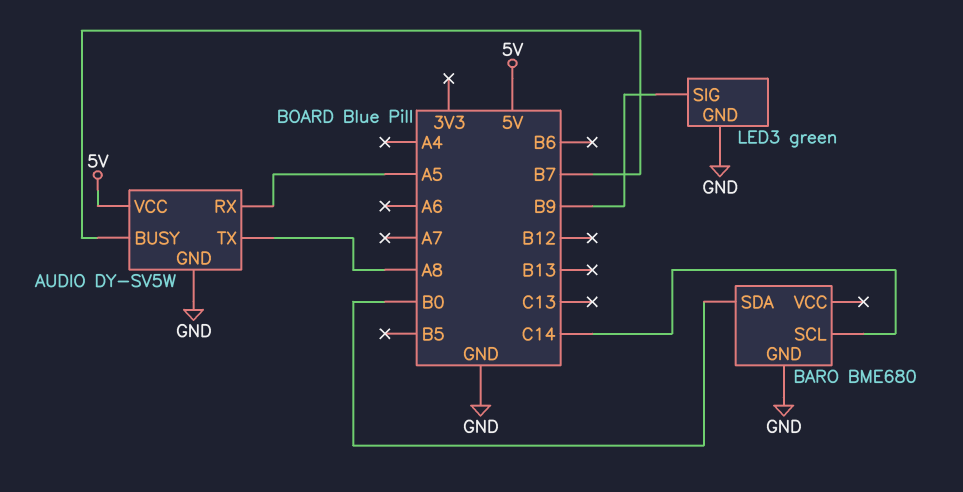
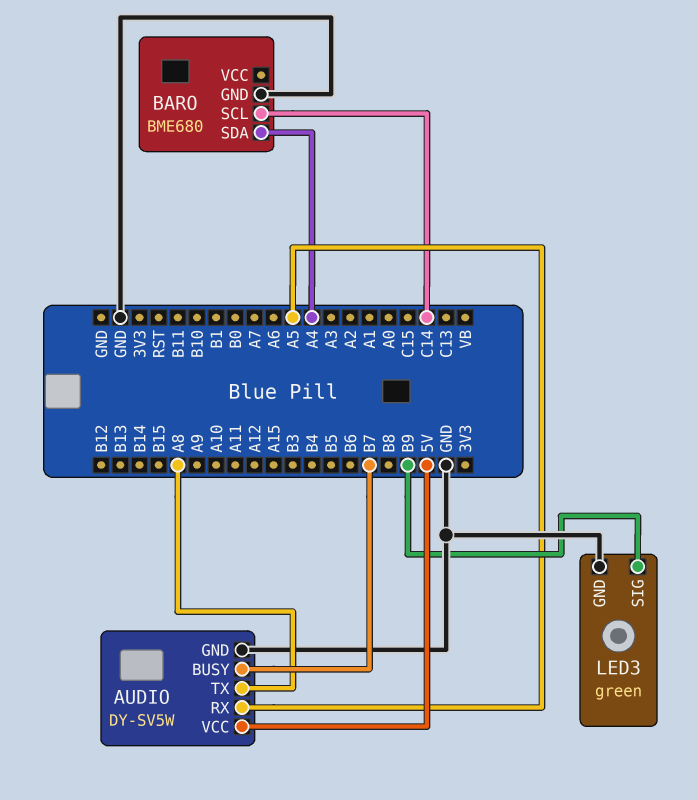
BARO pin SDA: B0 -> A4

